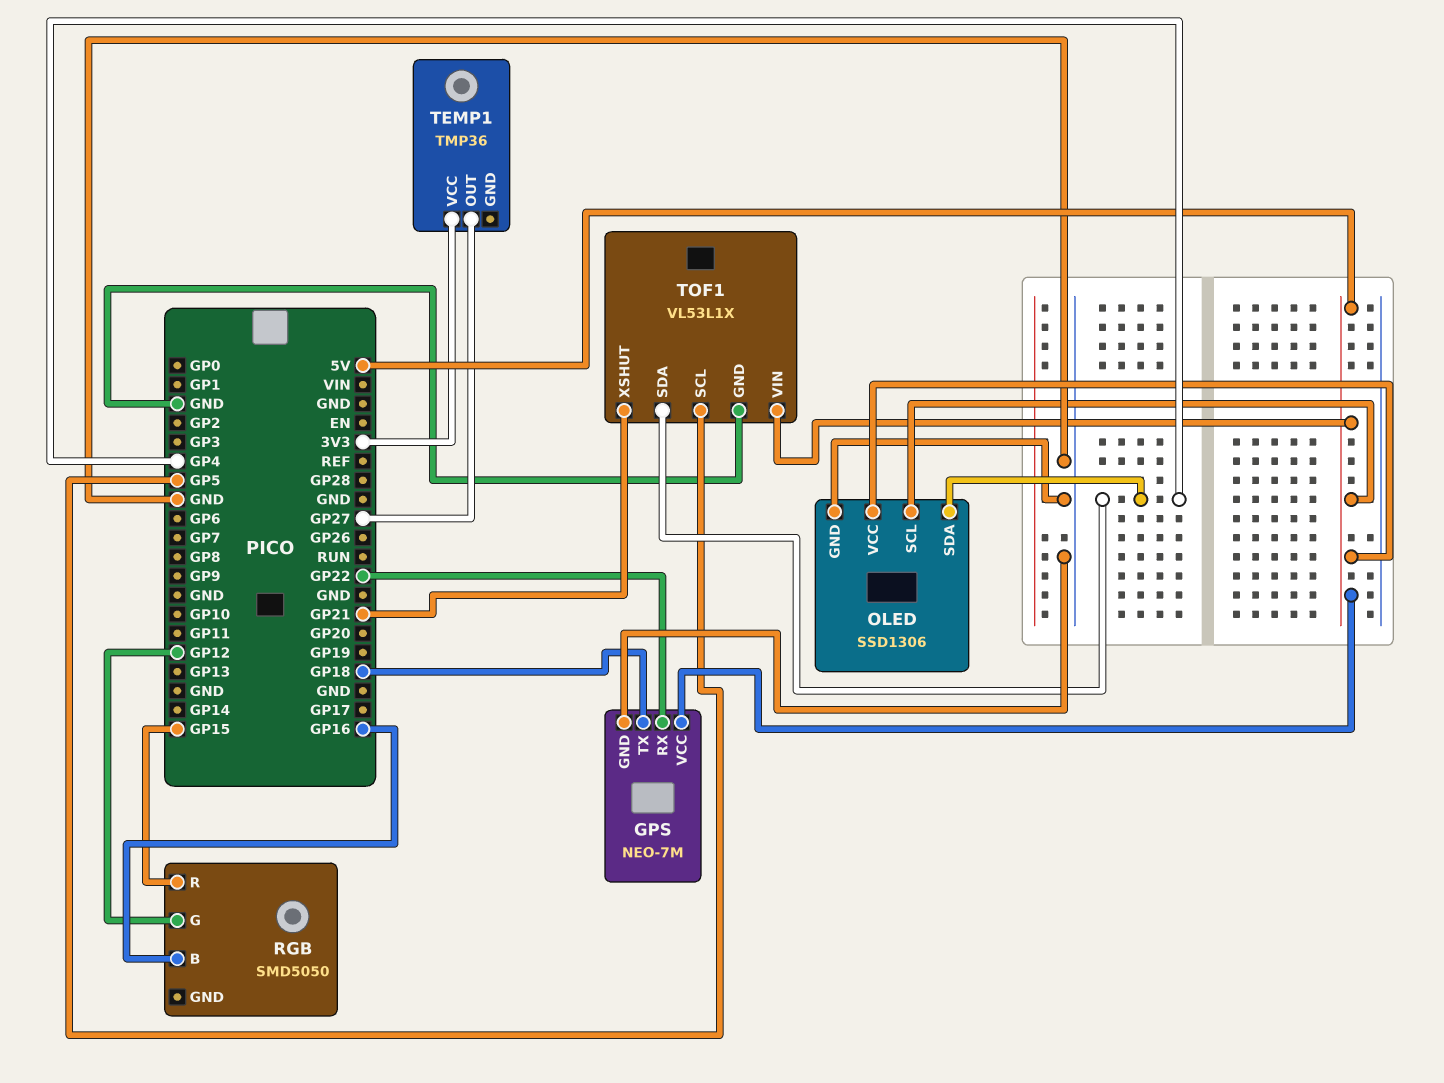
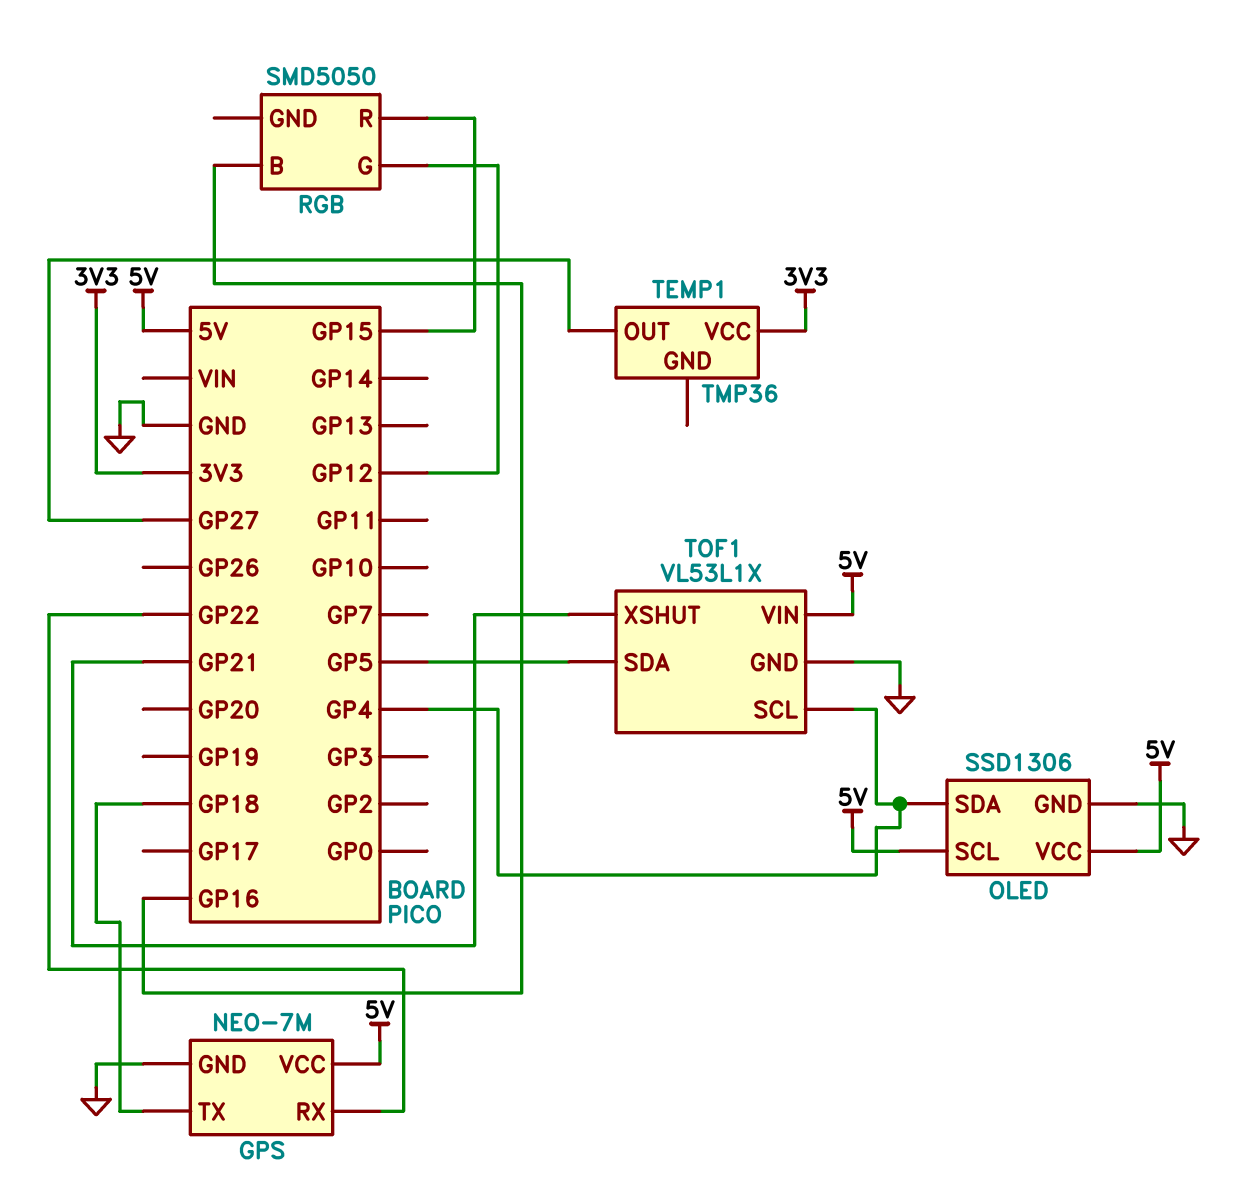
TOF1 pin SCL: GP5 -> GP4
TOF1 pin SDA: GP4 -> GP5

